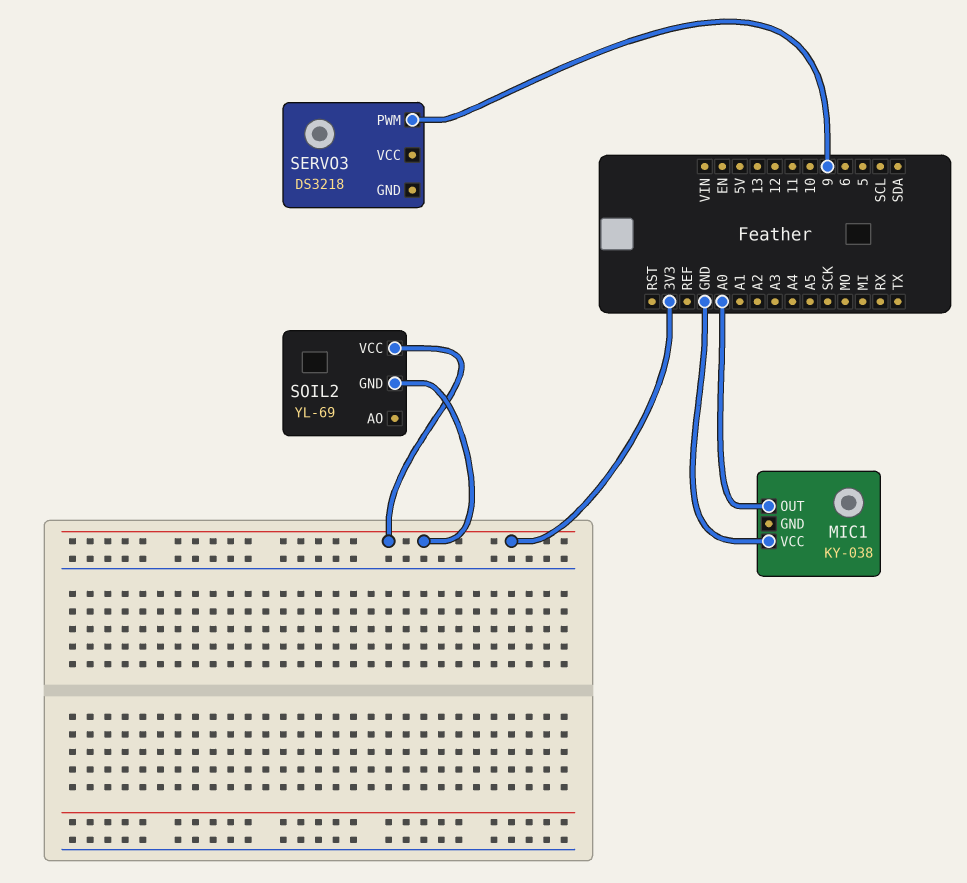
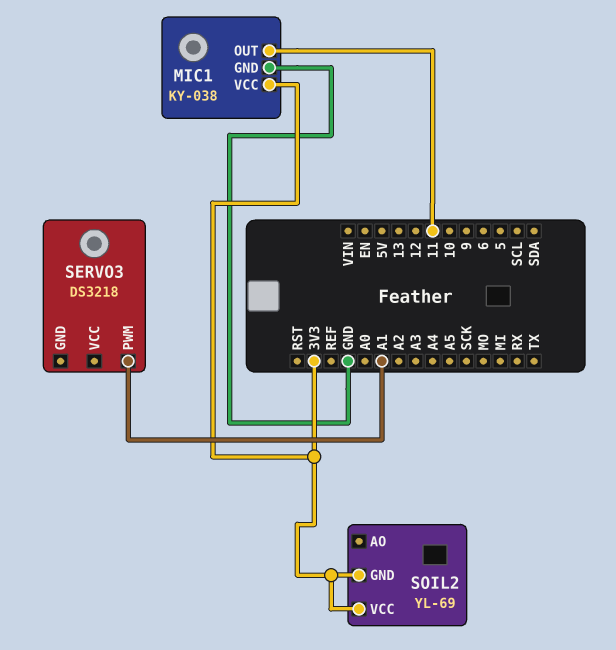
MIC1 pin GND: none -> GND
MIC1 pin OUT: A0 -> 11
MIC1 pin VCC: GND -> 3V3
SERVO3 pin PWM: 9 -> A1

